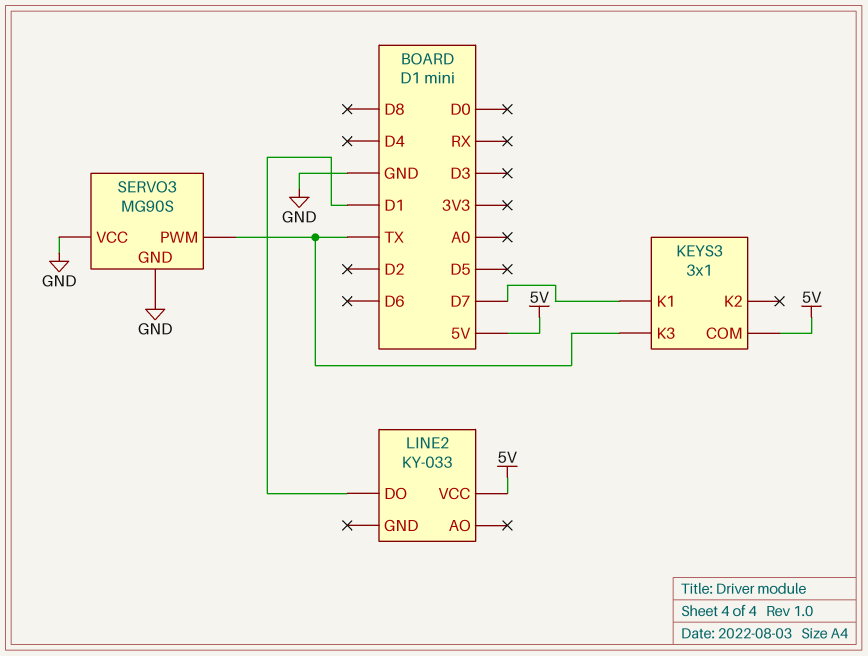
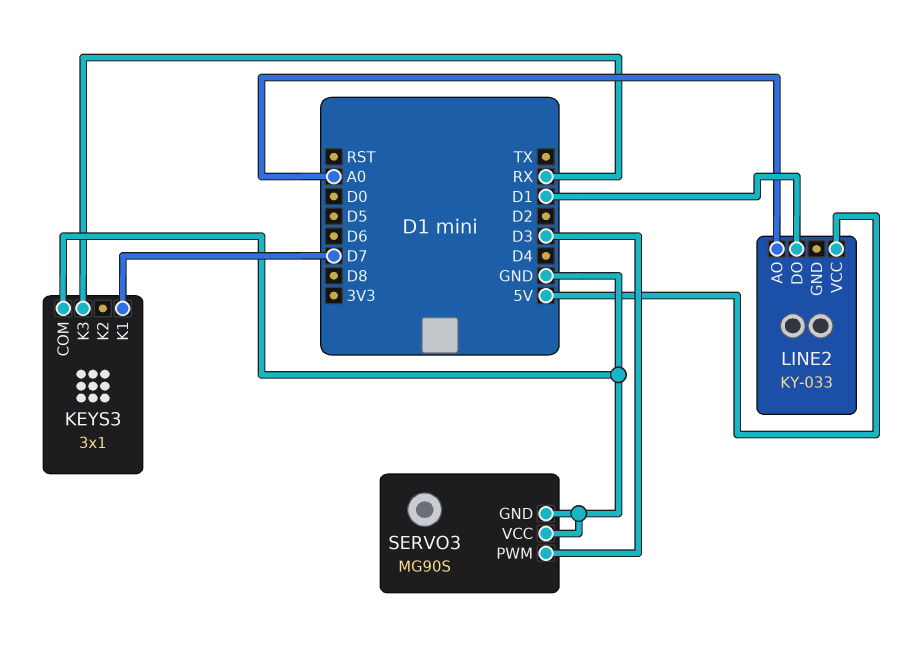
KEYS3 pin COM: 5V -> GND
KEYS3 pin K3: TX -> RX
LINE2 pin AO: none -> A0
SERVO3 pin PWM: TX -> D3

